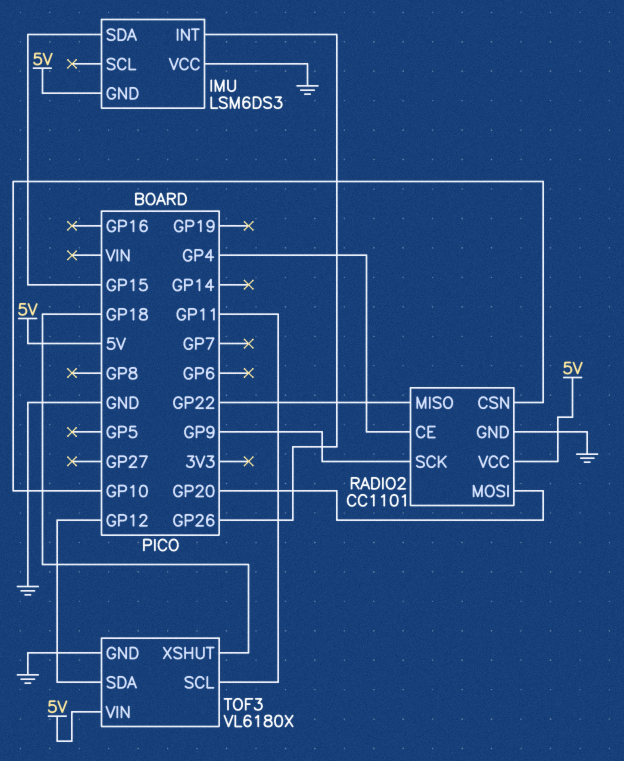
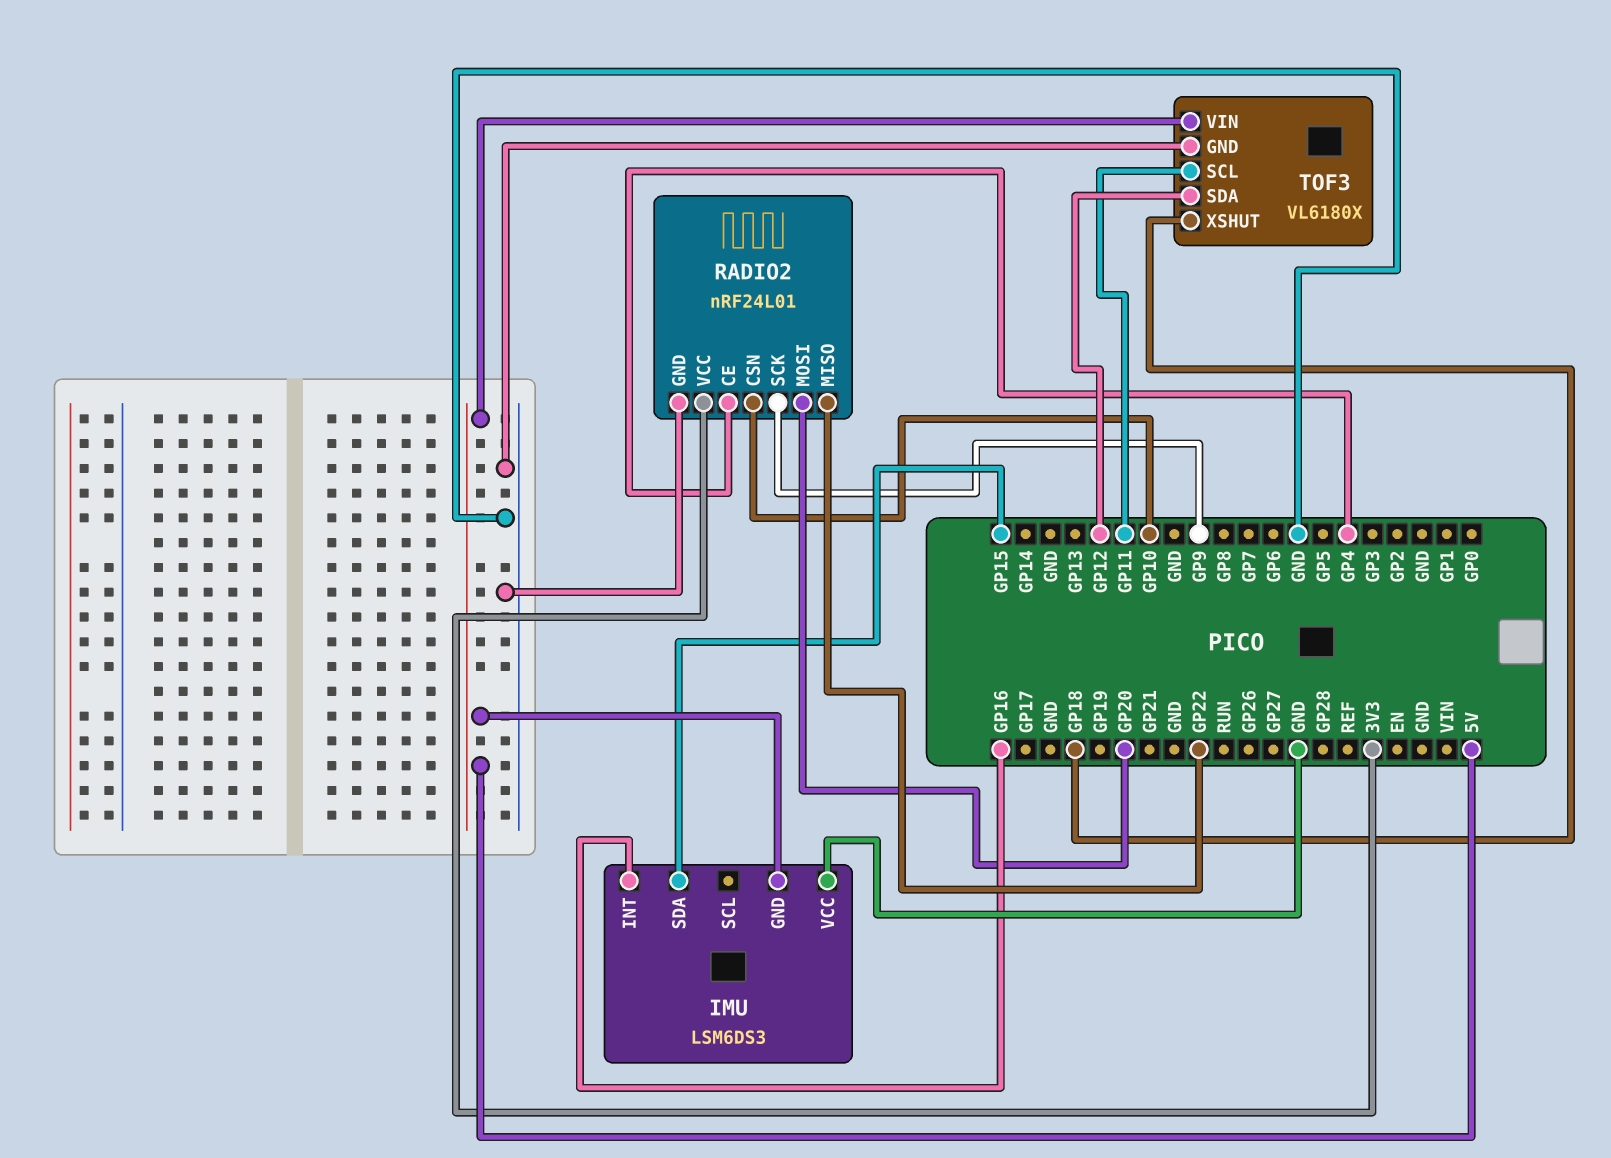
IMU pin INT: GP26 -> GP16
RADIO2: CC1101 -> nRF24L01
RADIO2 pin VCC: 5V -> 3V3

